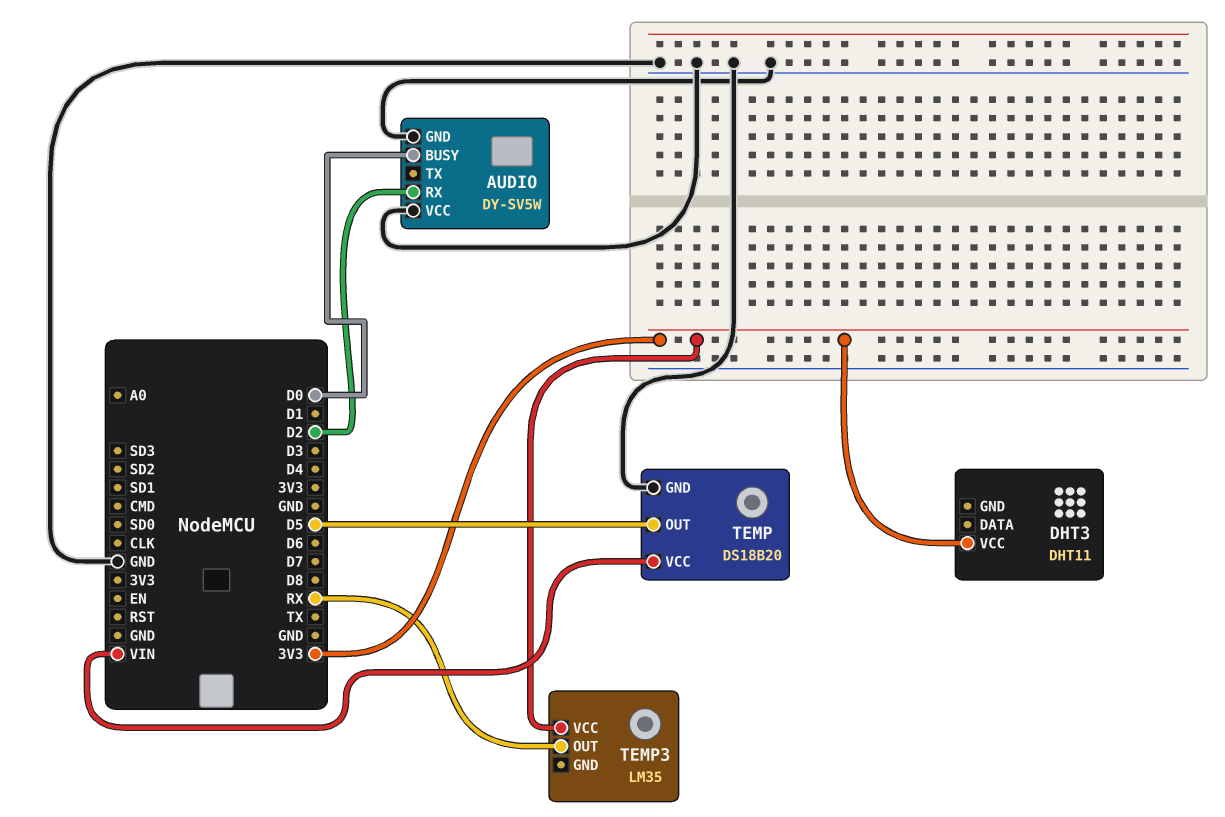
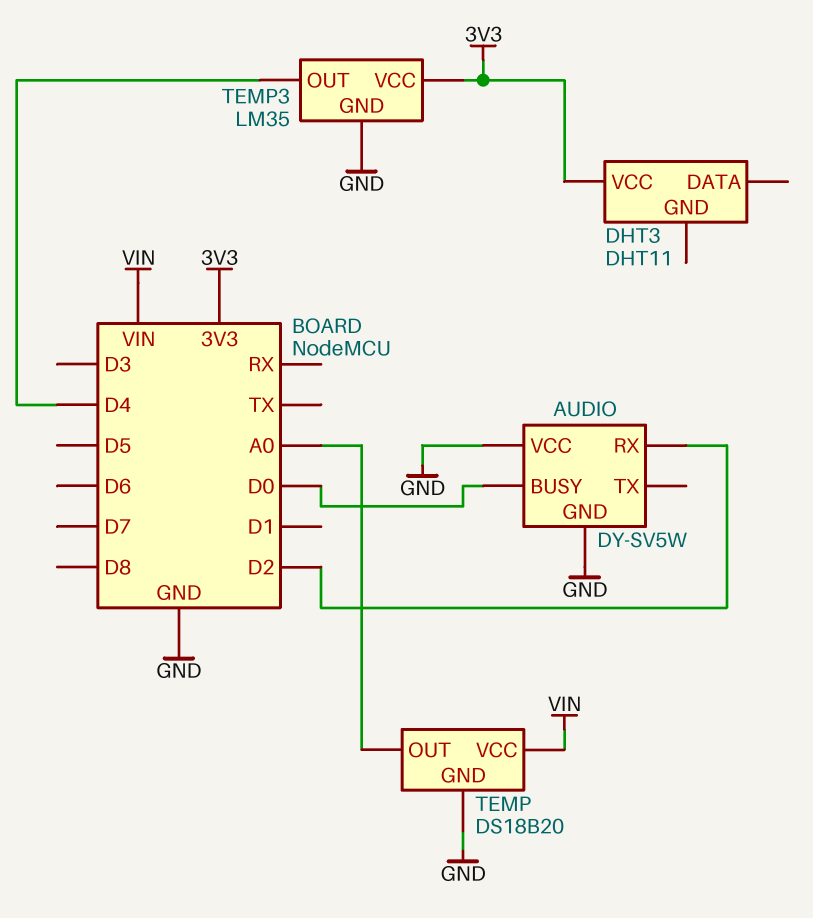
TEMP pin OUT: D5 -> A0
TEMP3 pin GND: none -> GND
TEMP3 pin OUT: RX -> D4

